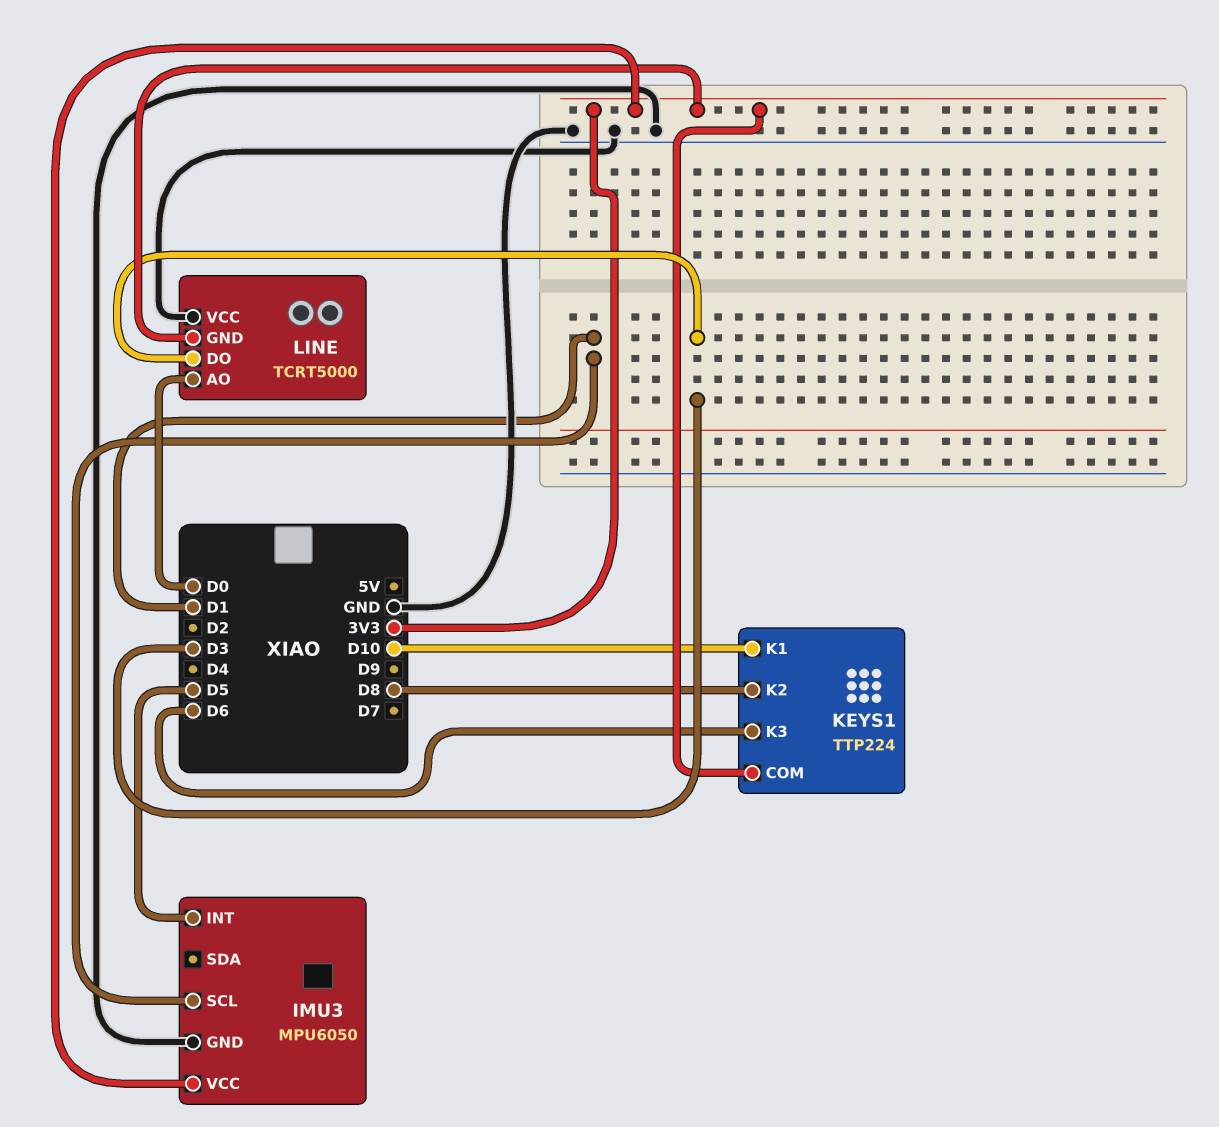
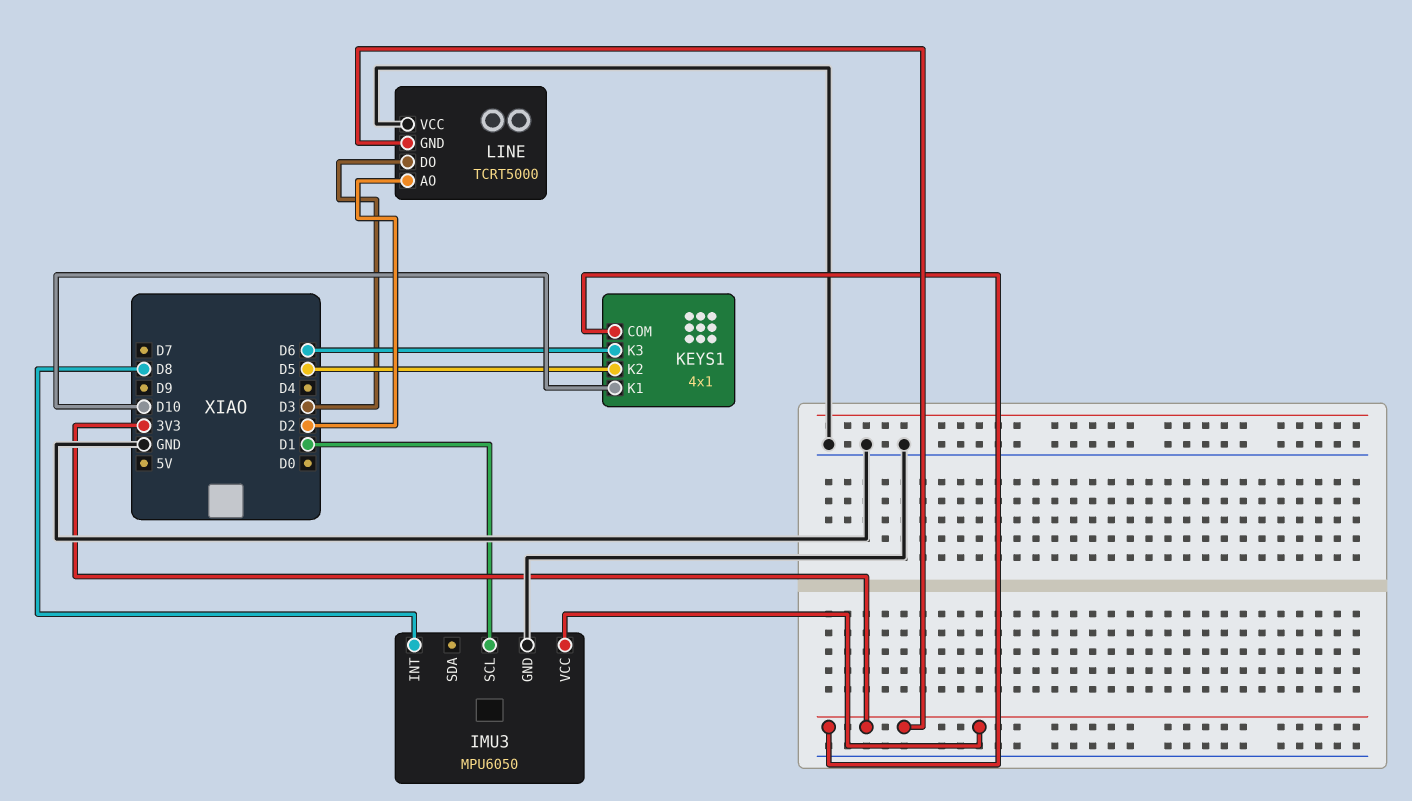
IMU3 pin INT: D5 -> D8
KEYS1: TTP224 -> 4x1
KEYS1 pin K2: D8 -> D5
LINE pin AO: D0 -> D2

